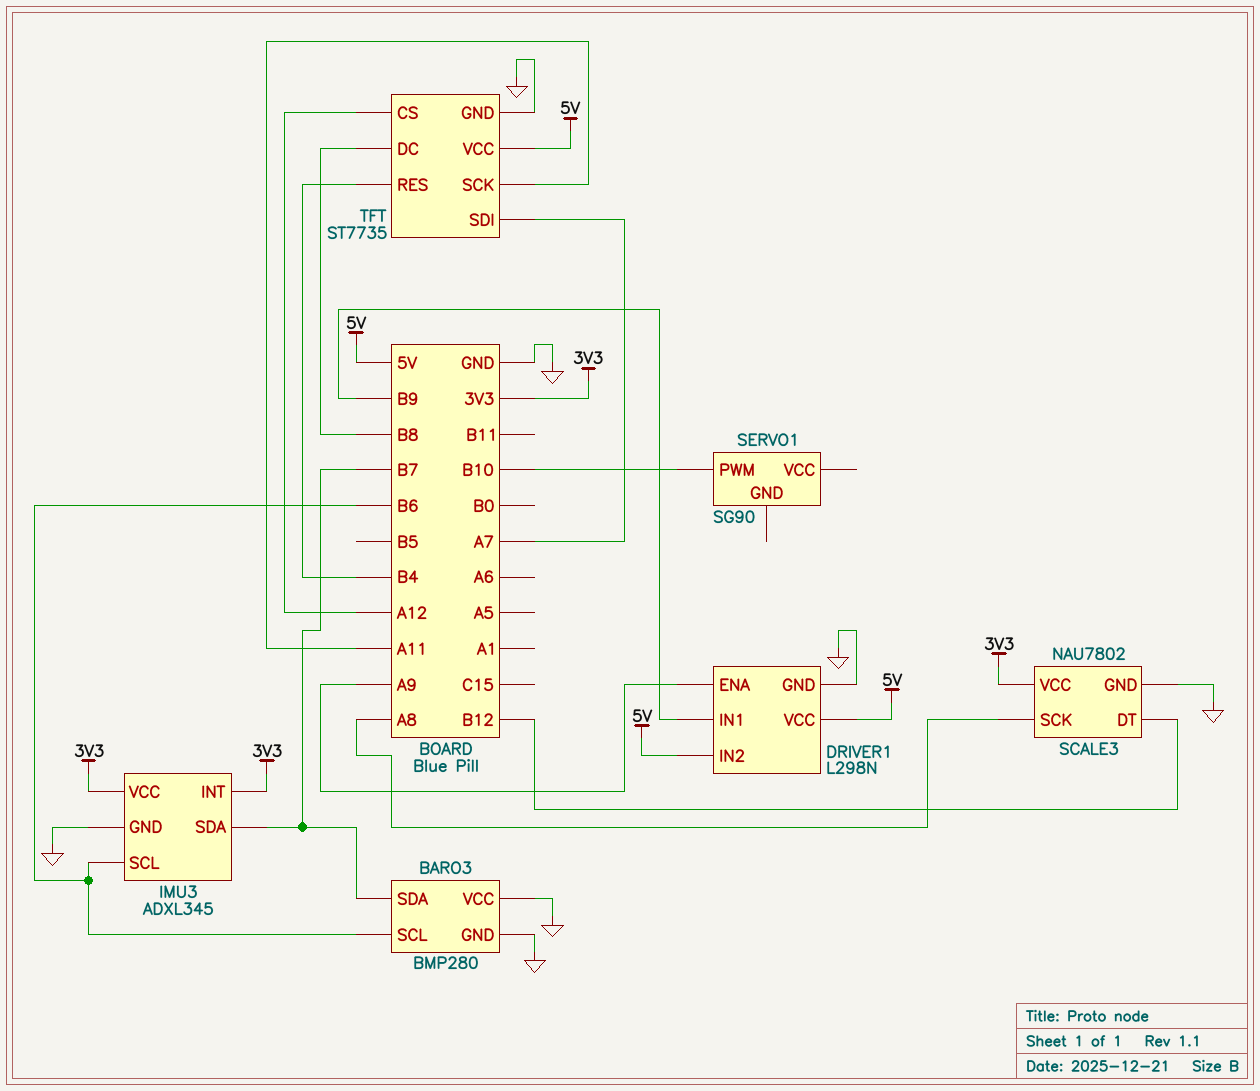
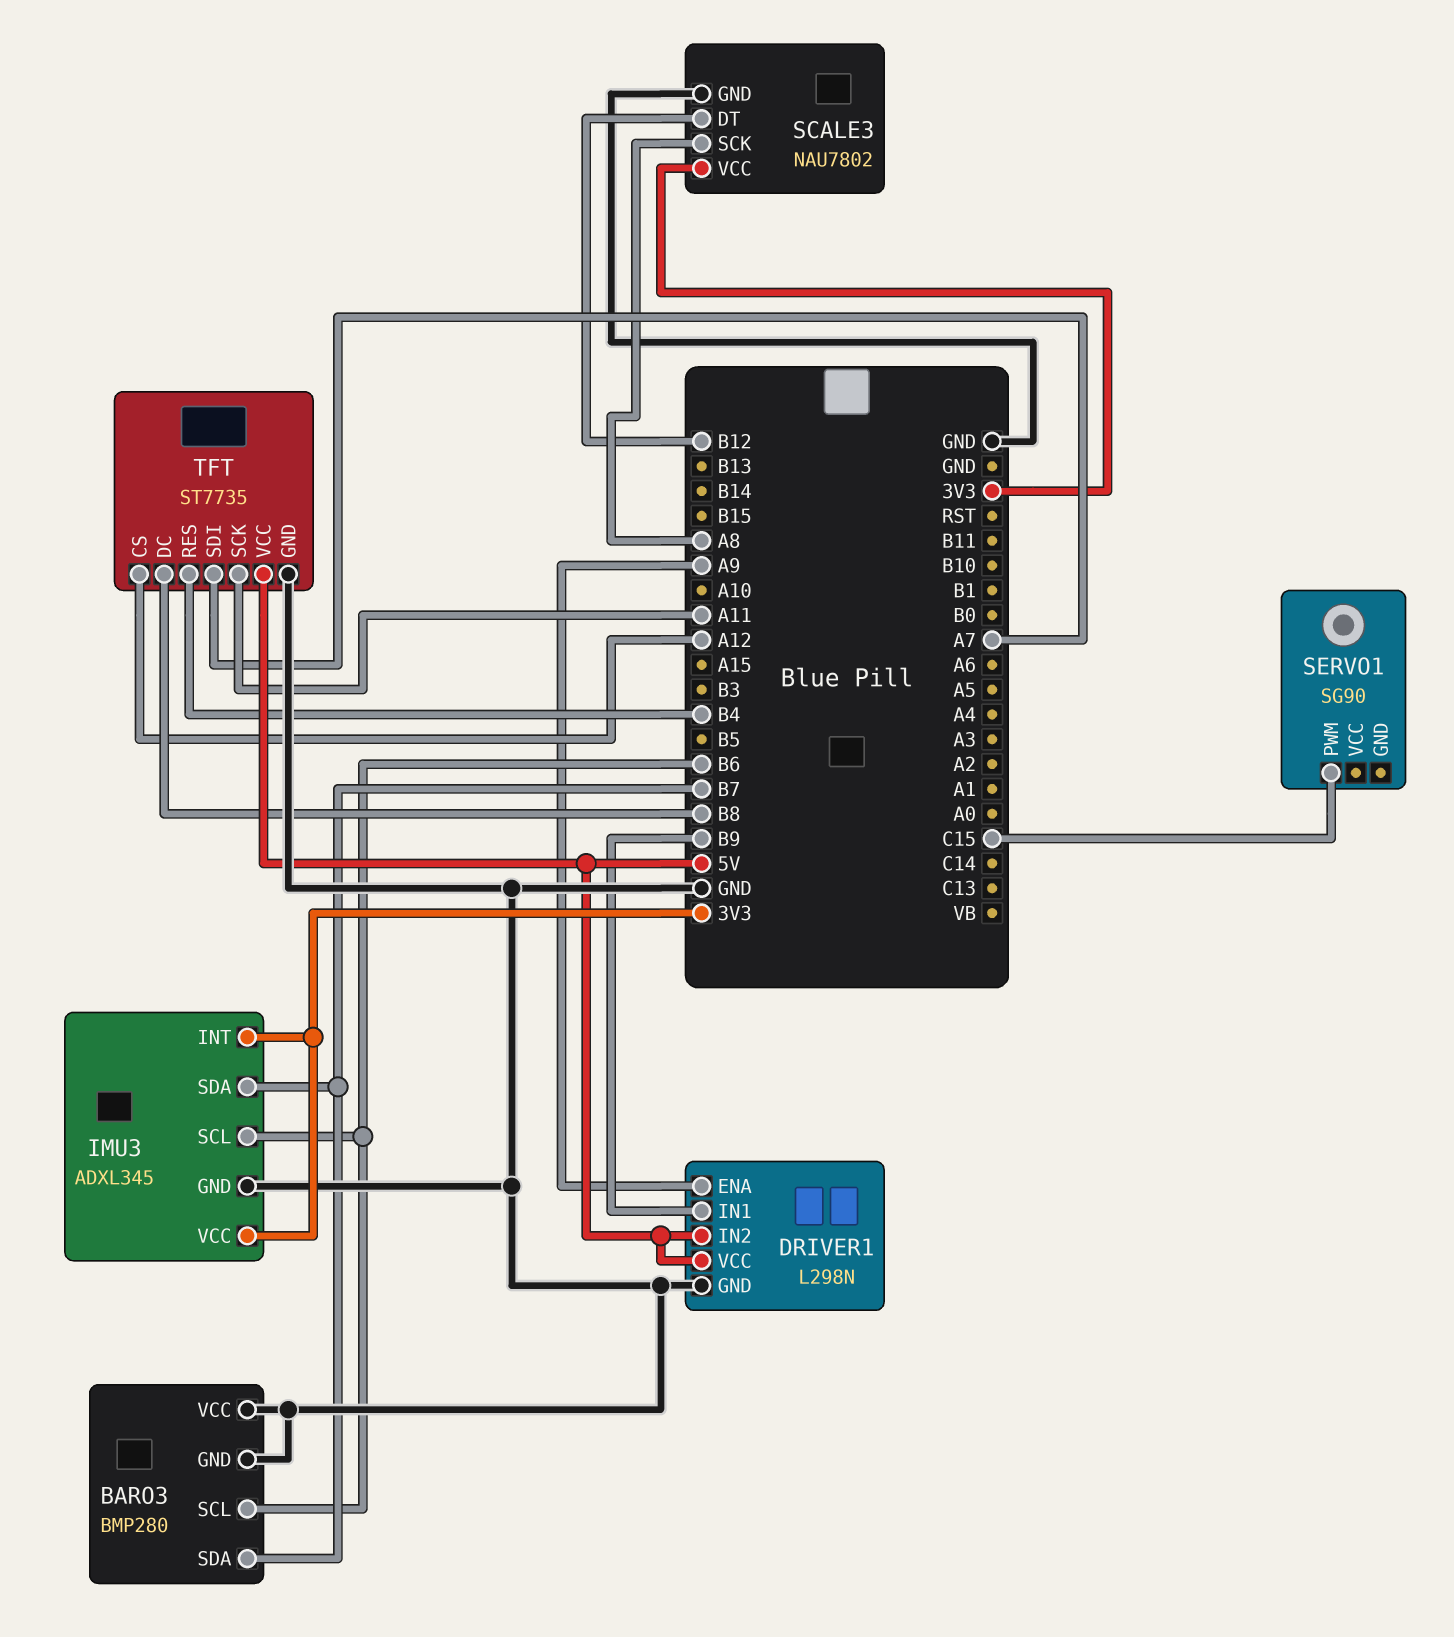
SERVO1 pin PWM: B10 -> C15

